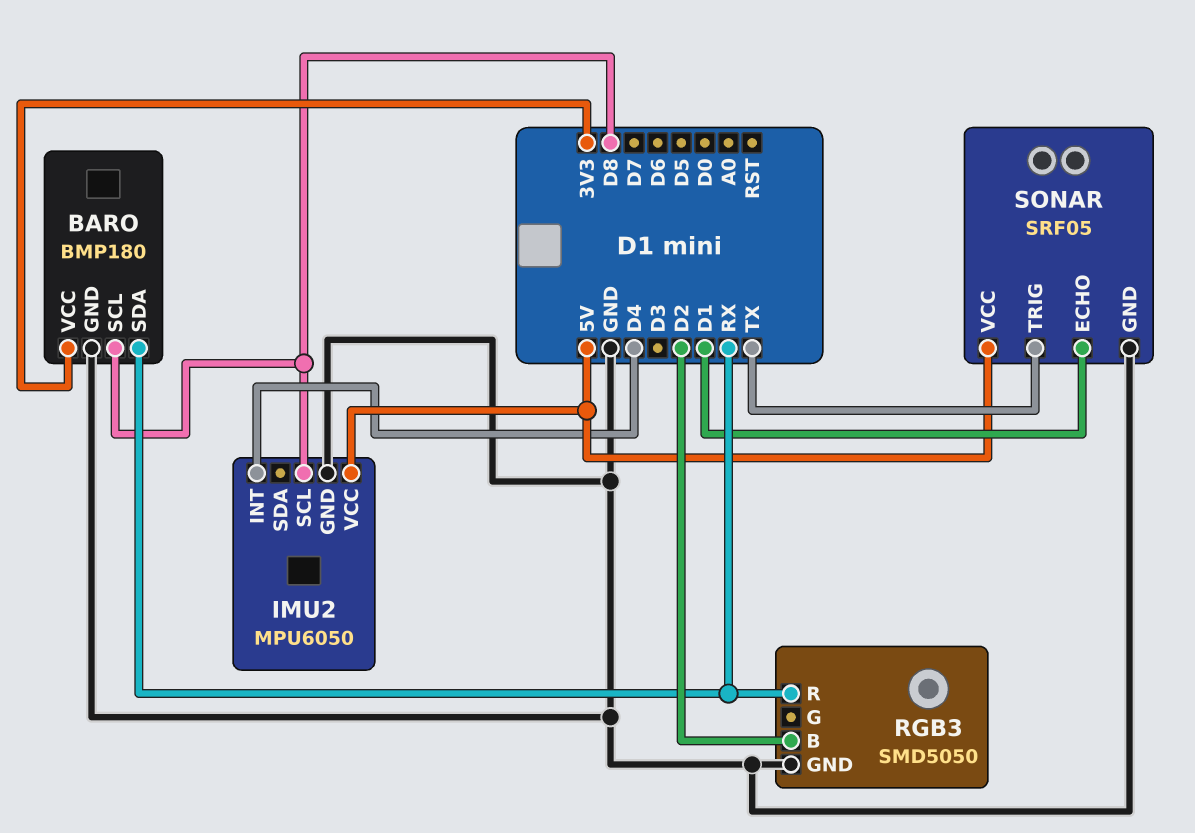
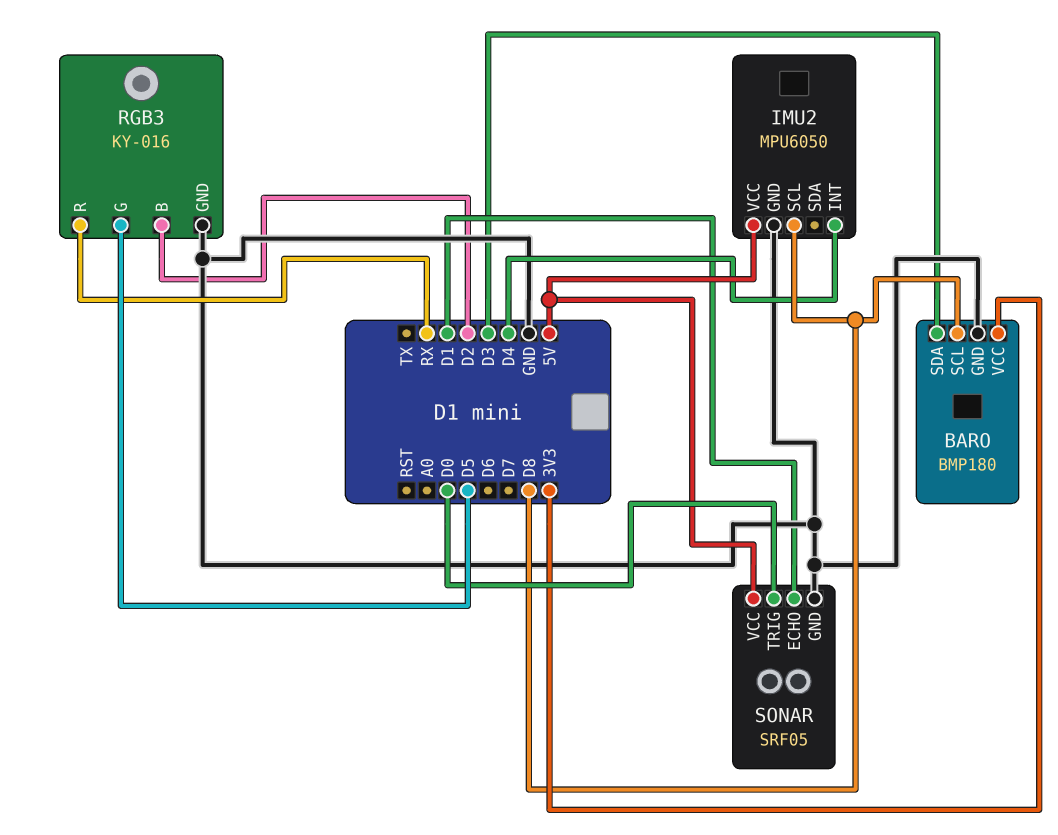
BARO pin SDA: RX -> D3
RGB3: SMD5050 -> KY-016
RGB3 pin G: none -> D5
SONAR pin TRIG: TX -> D0

